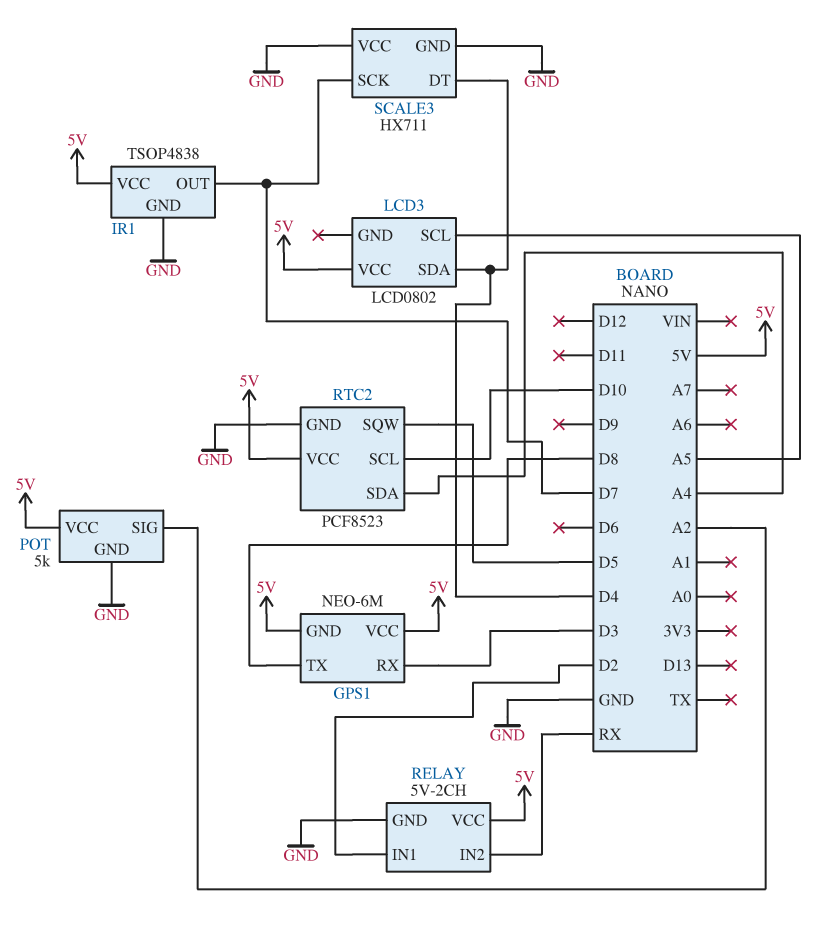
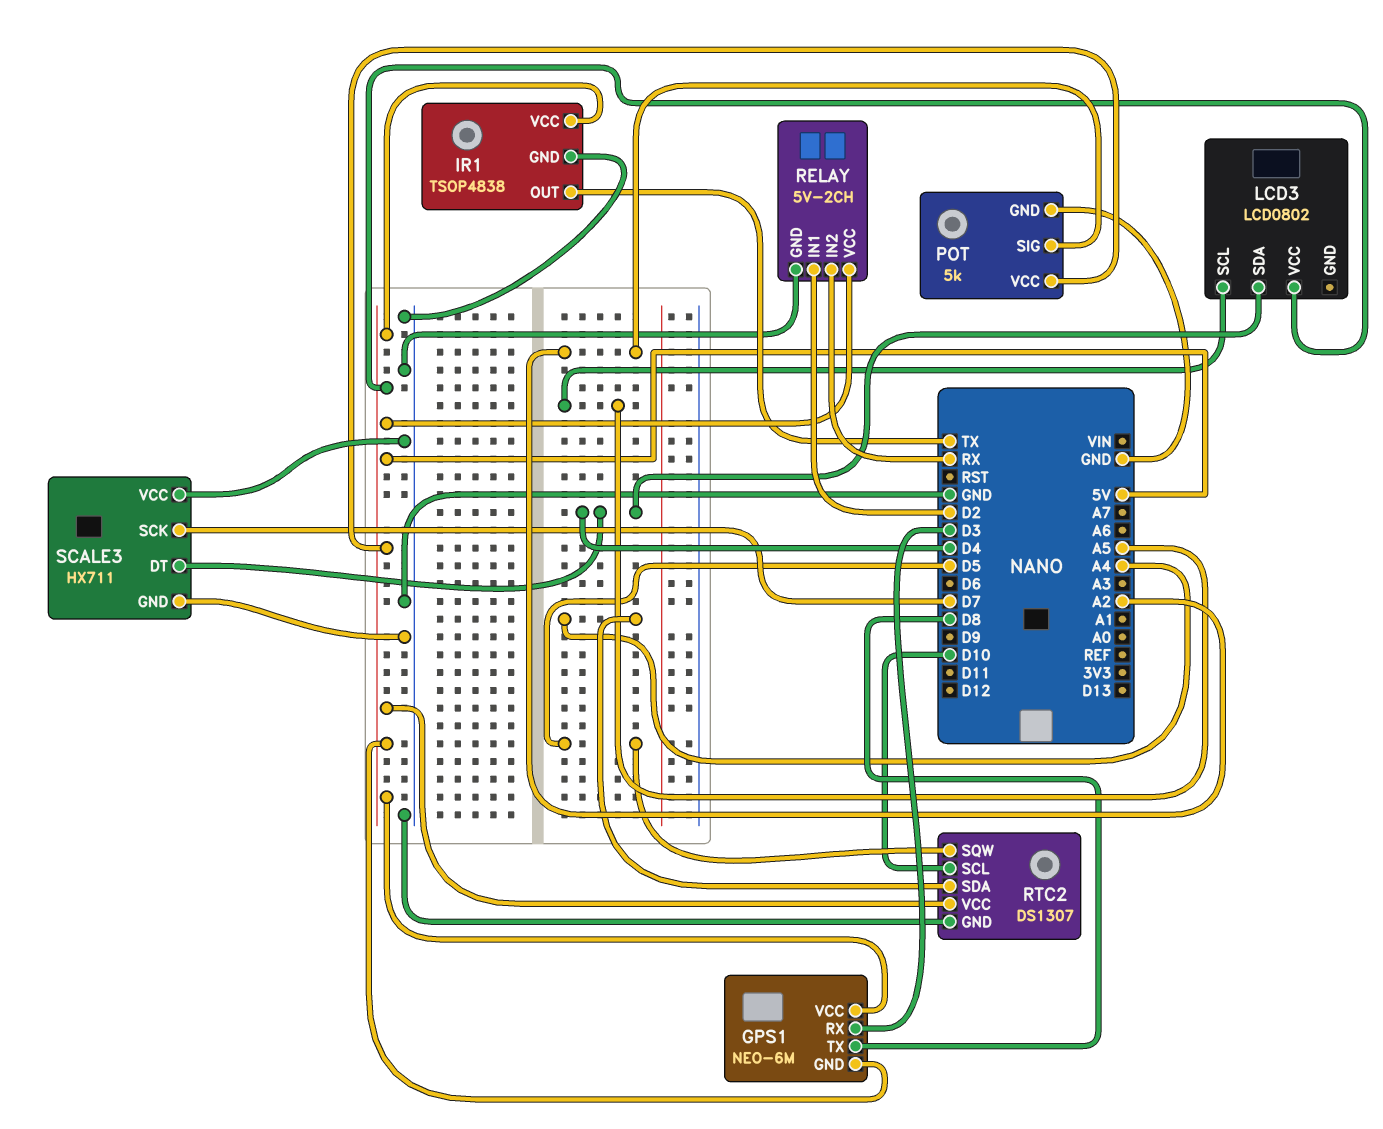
IR1 pin OUT: D7 -> TX
RTC2: PCF8523 -> DS1307

